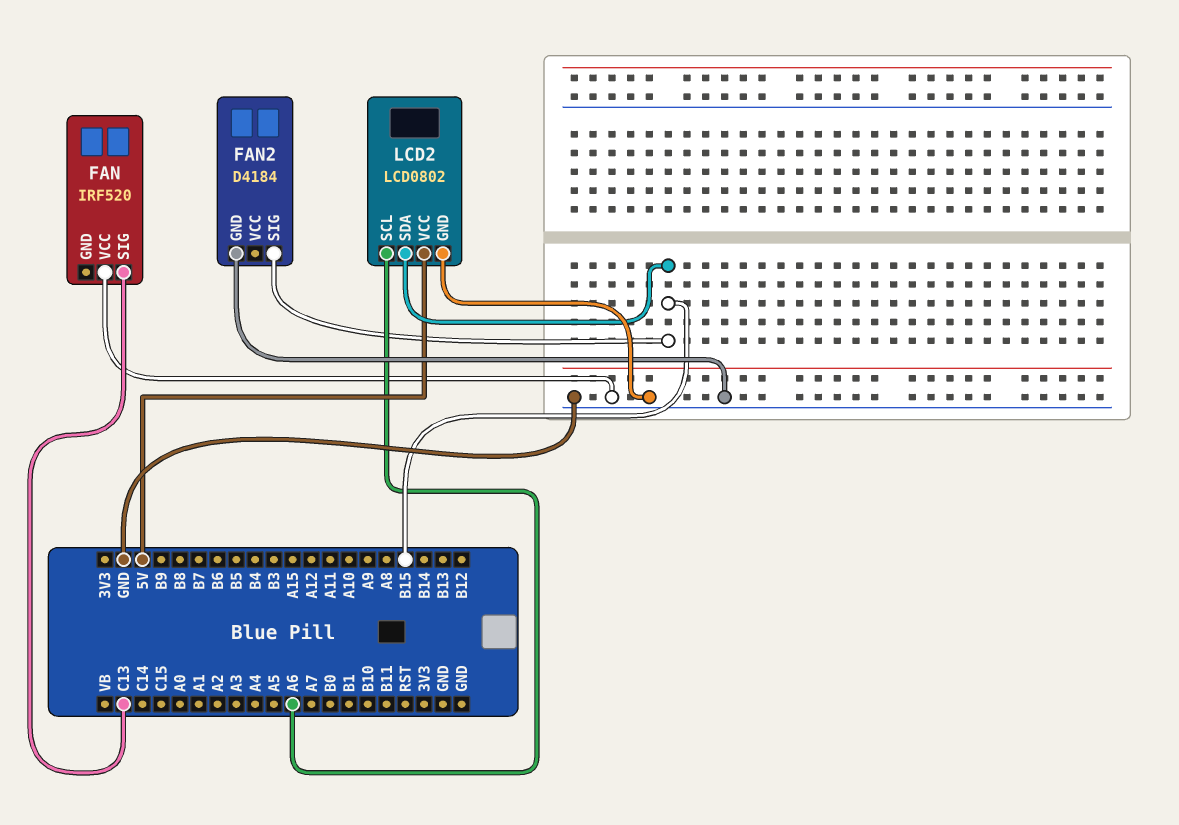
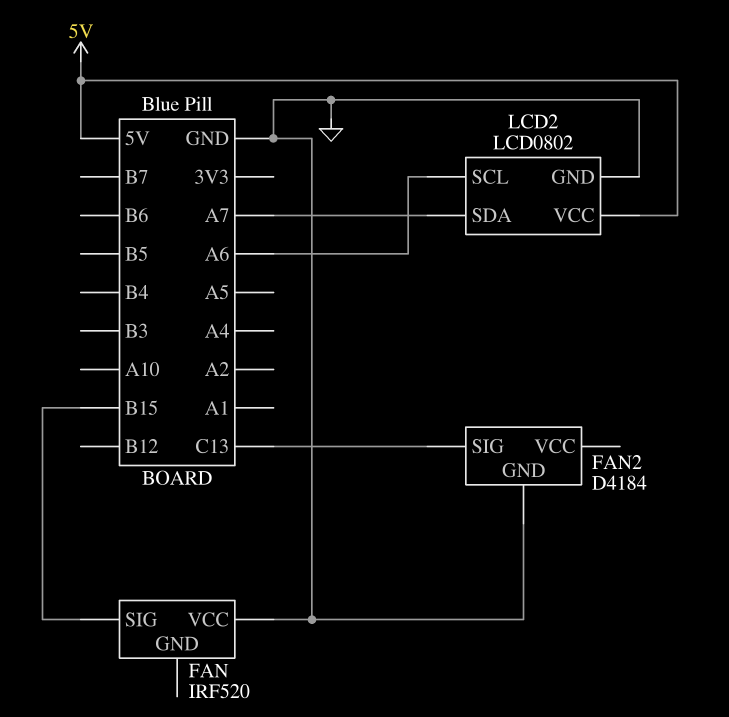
FAN pin SIG: C13 -> B15
FAN2 pin SIG: B15 -> C13
LCD2 pin SDA: B15 -> A7

